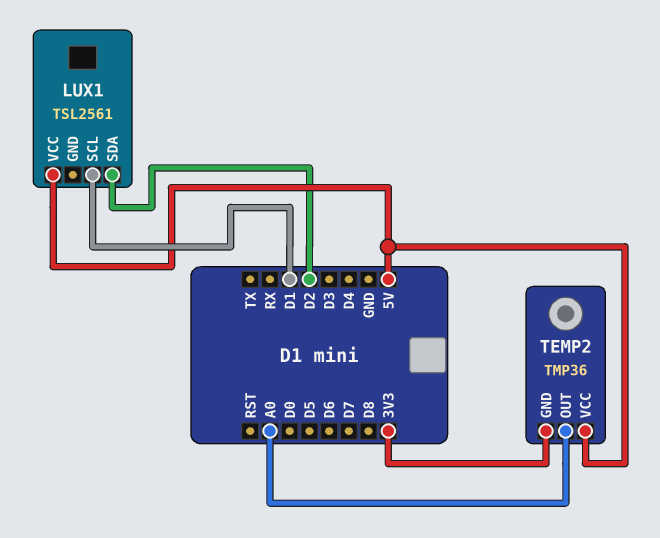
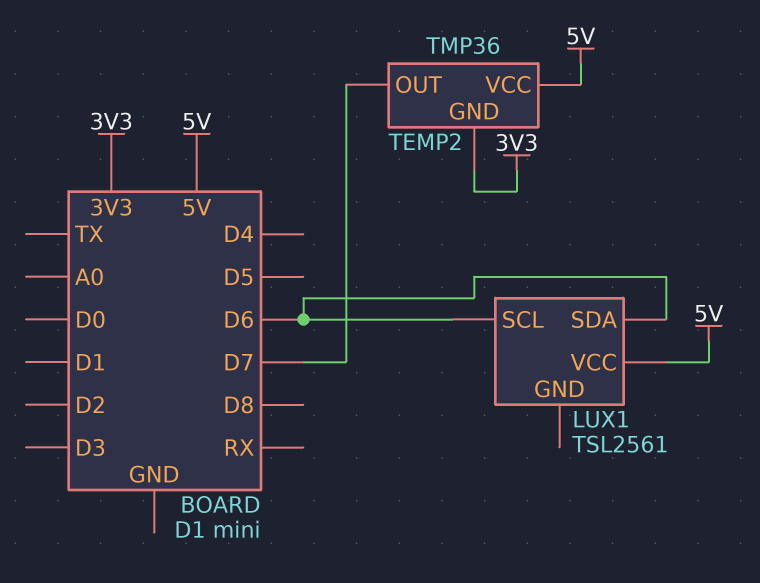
LUX1 pin SCL: D1 -> D6
LUX1 pin SDA: D2 -> D6
TEMP2 pin OUT: A0 -> D7

